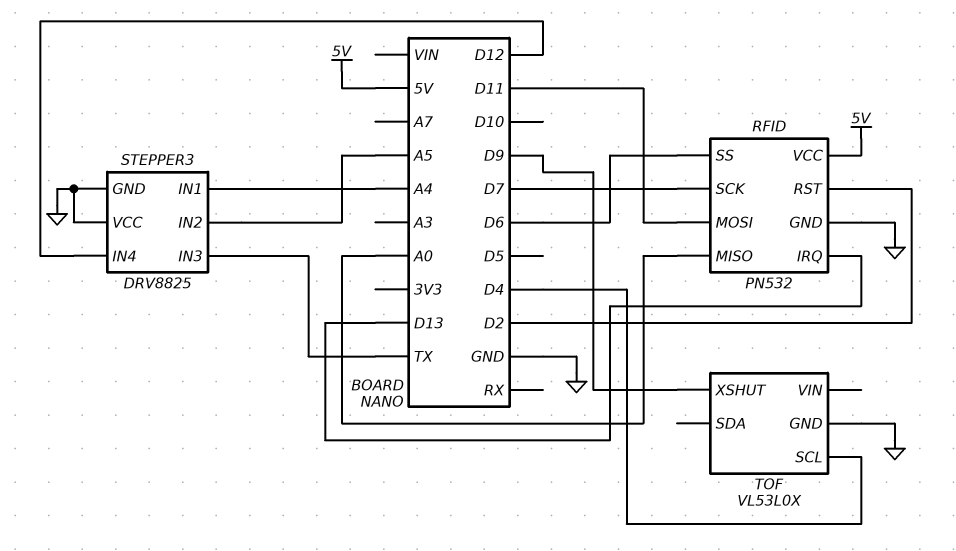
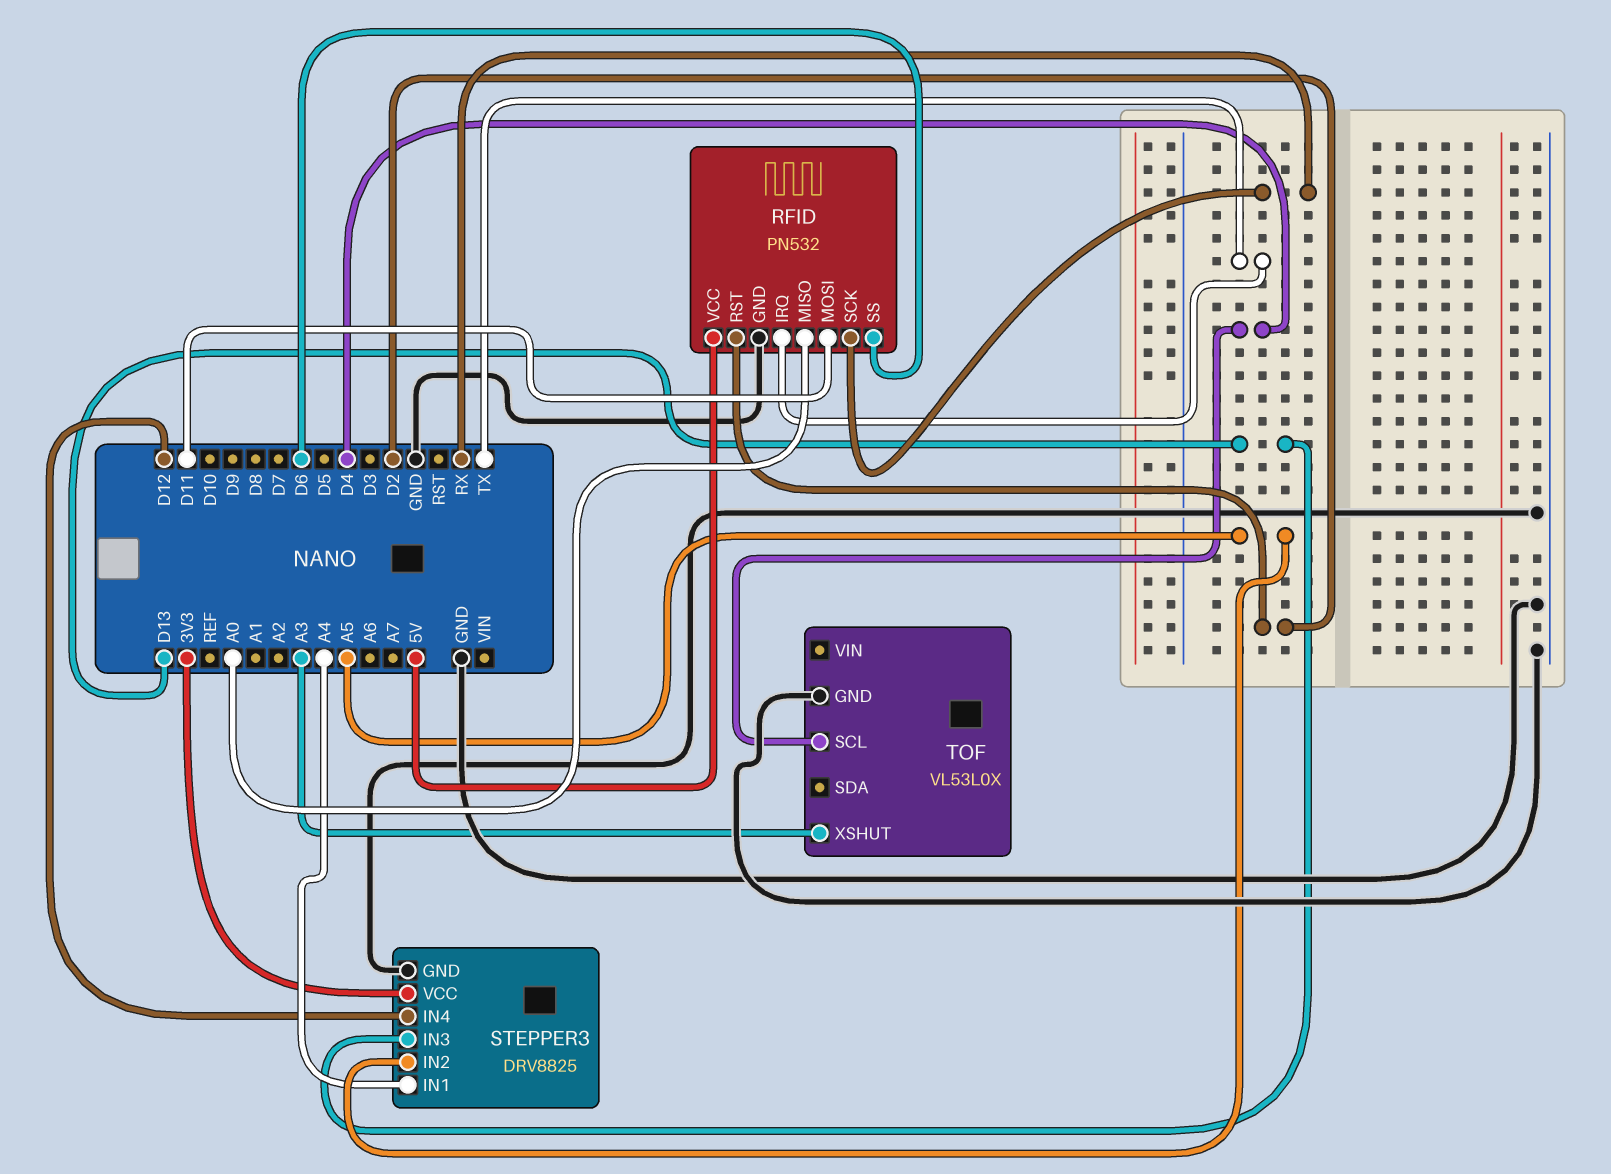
RFID pin IRQ: D13 -> TX
RFID pin SCK: D7 -> RX
STEPPER3 pin IN3: TX -> D13
STEPPER3 pin VCC: GND -> 3V3
TOF pin XSHUT: D9 -> A3

